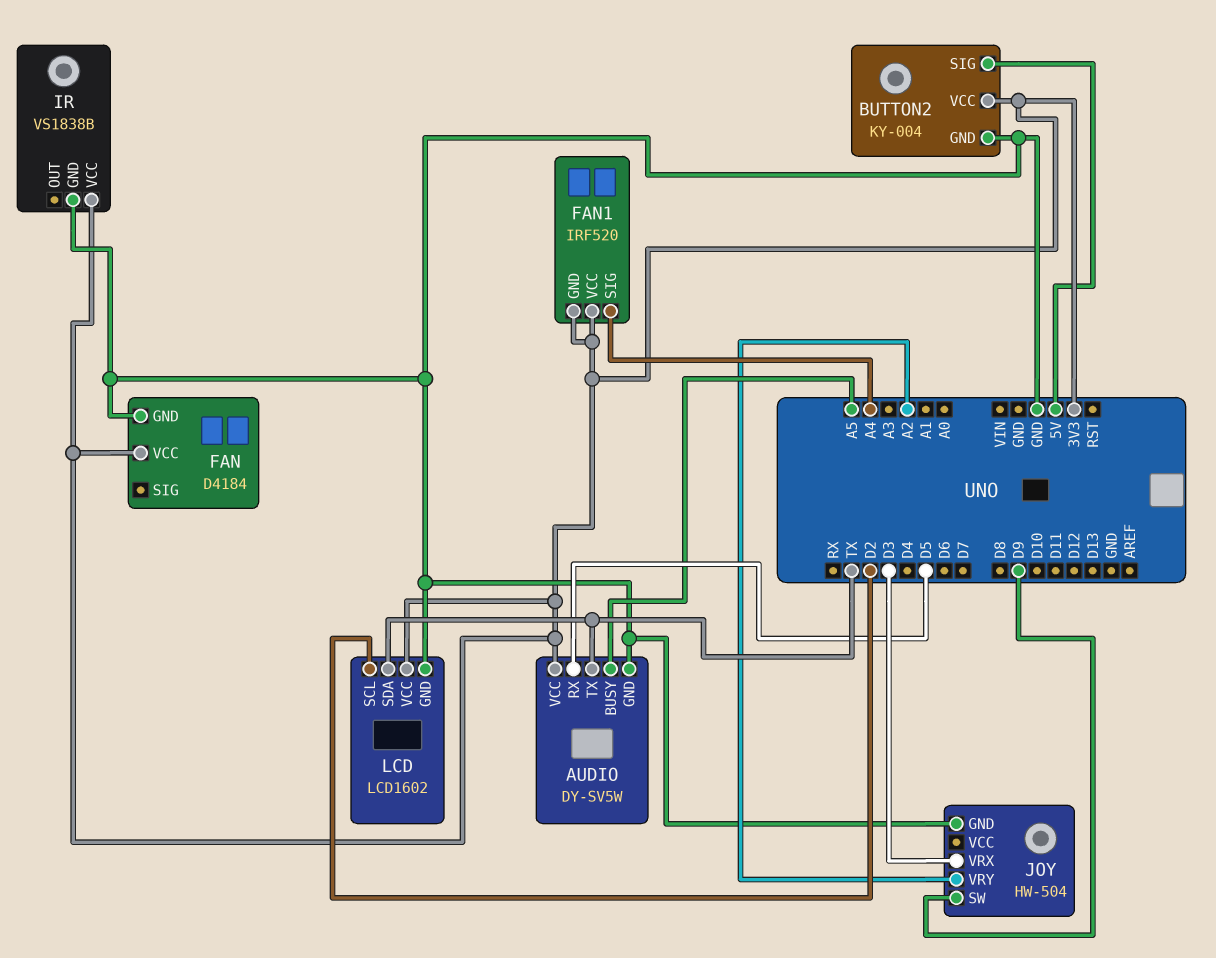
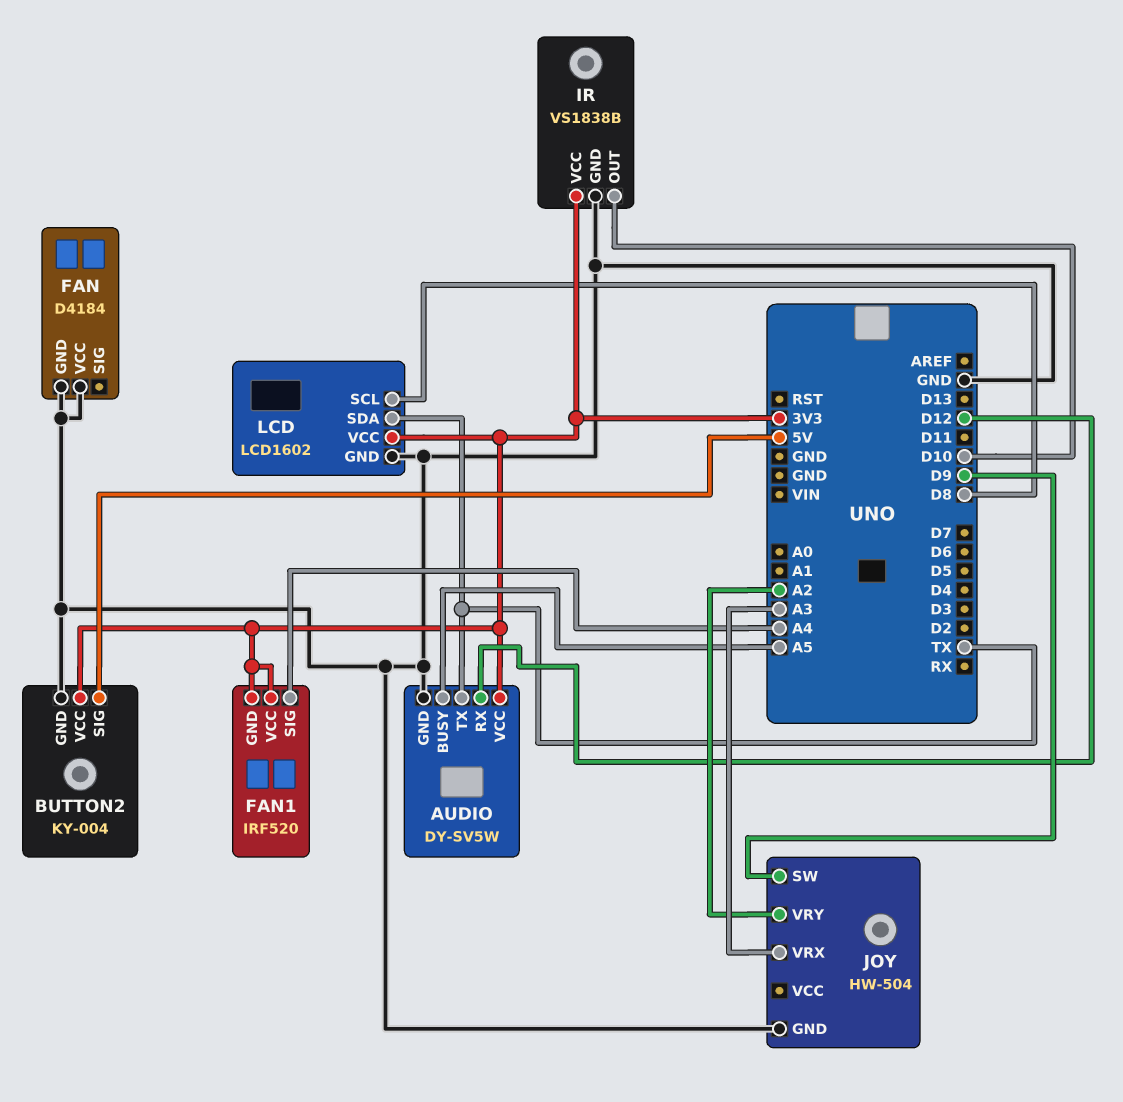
AUDIO pin RX: D5 -> D12
FAN pin VCC: 3V3 -> GND
IR pin OUT: none -> D10
JOY pin VRX: D3 -> A3
LCD pin SCL: D2 -> D8

